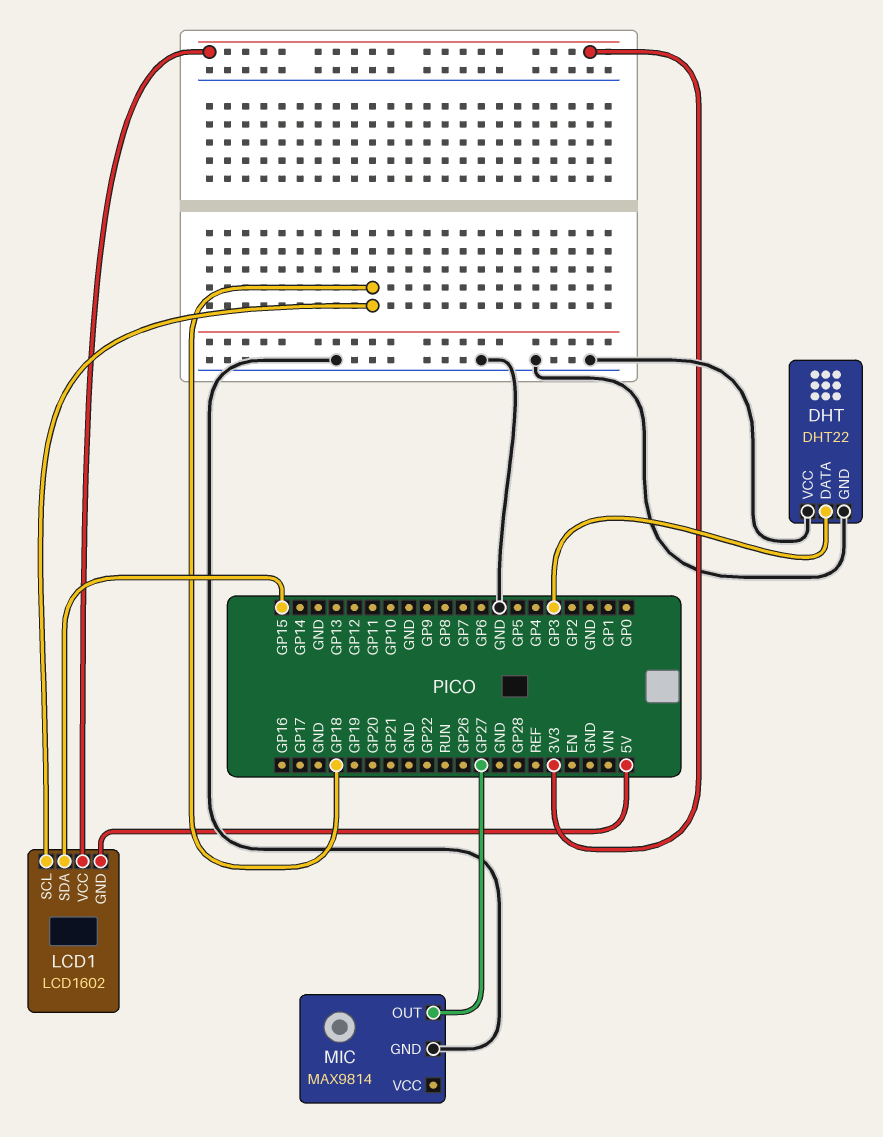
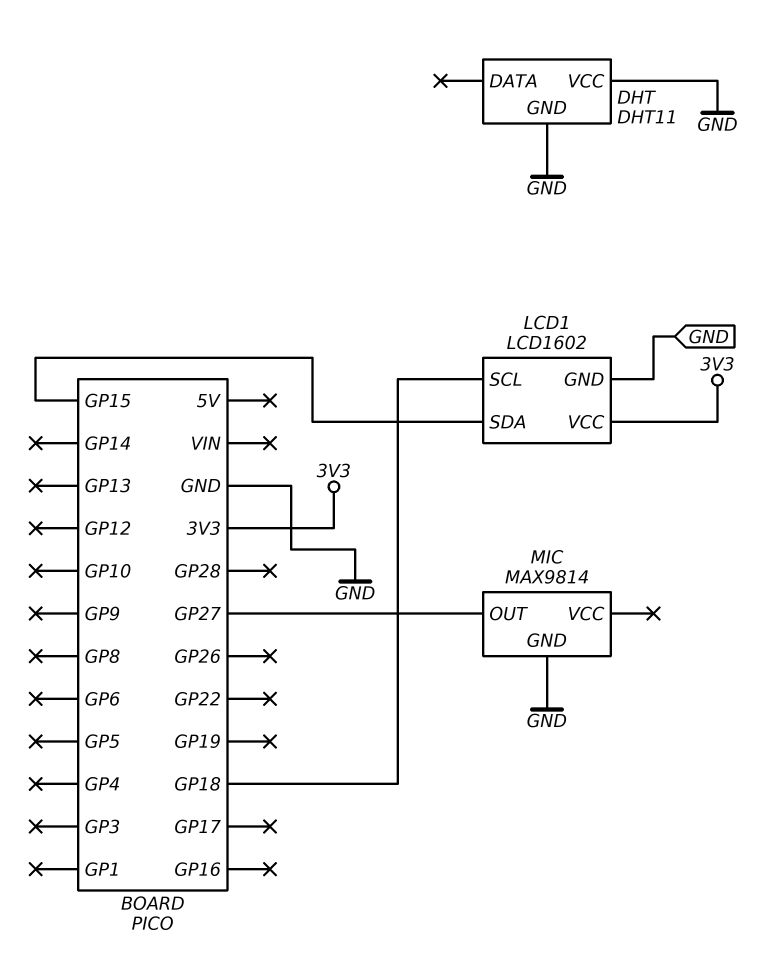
DHT: DHT22 -> DHT11
DHT pin DATA: GP3 -> none
LCD1 pin GND: 5V -> GND

